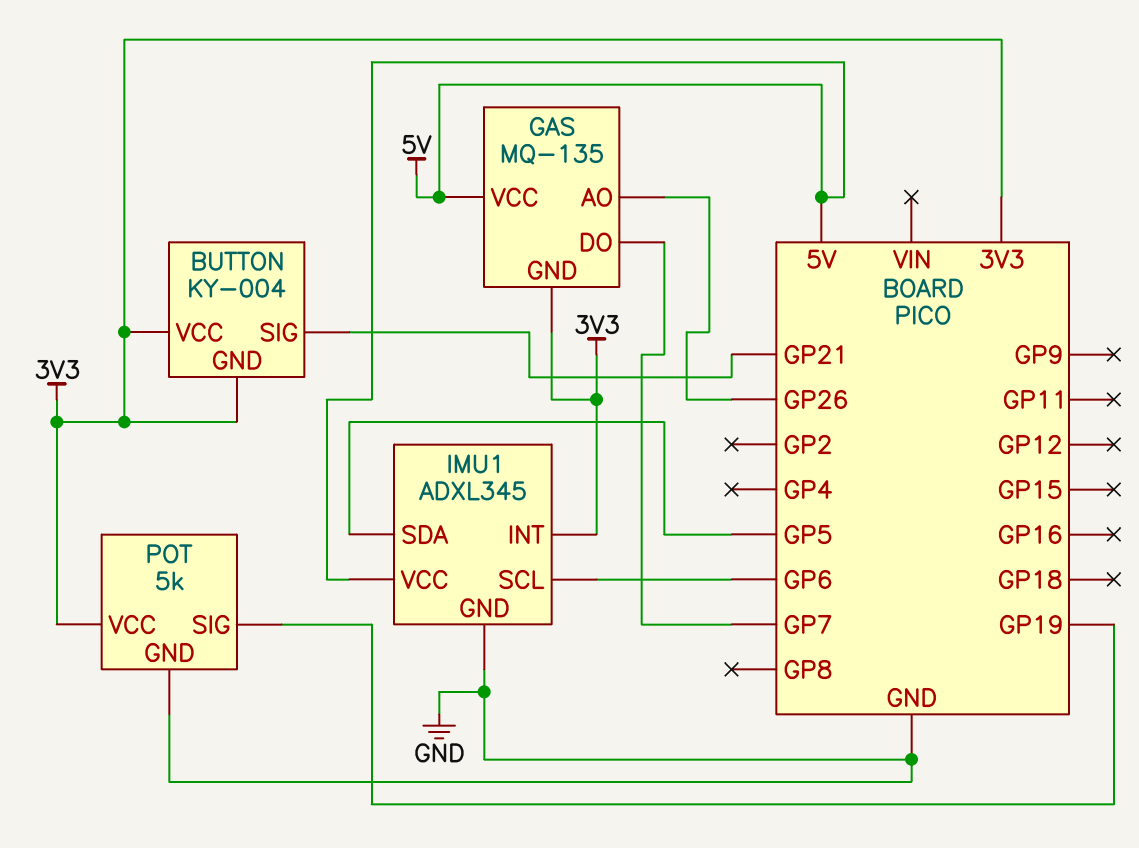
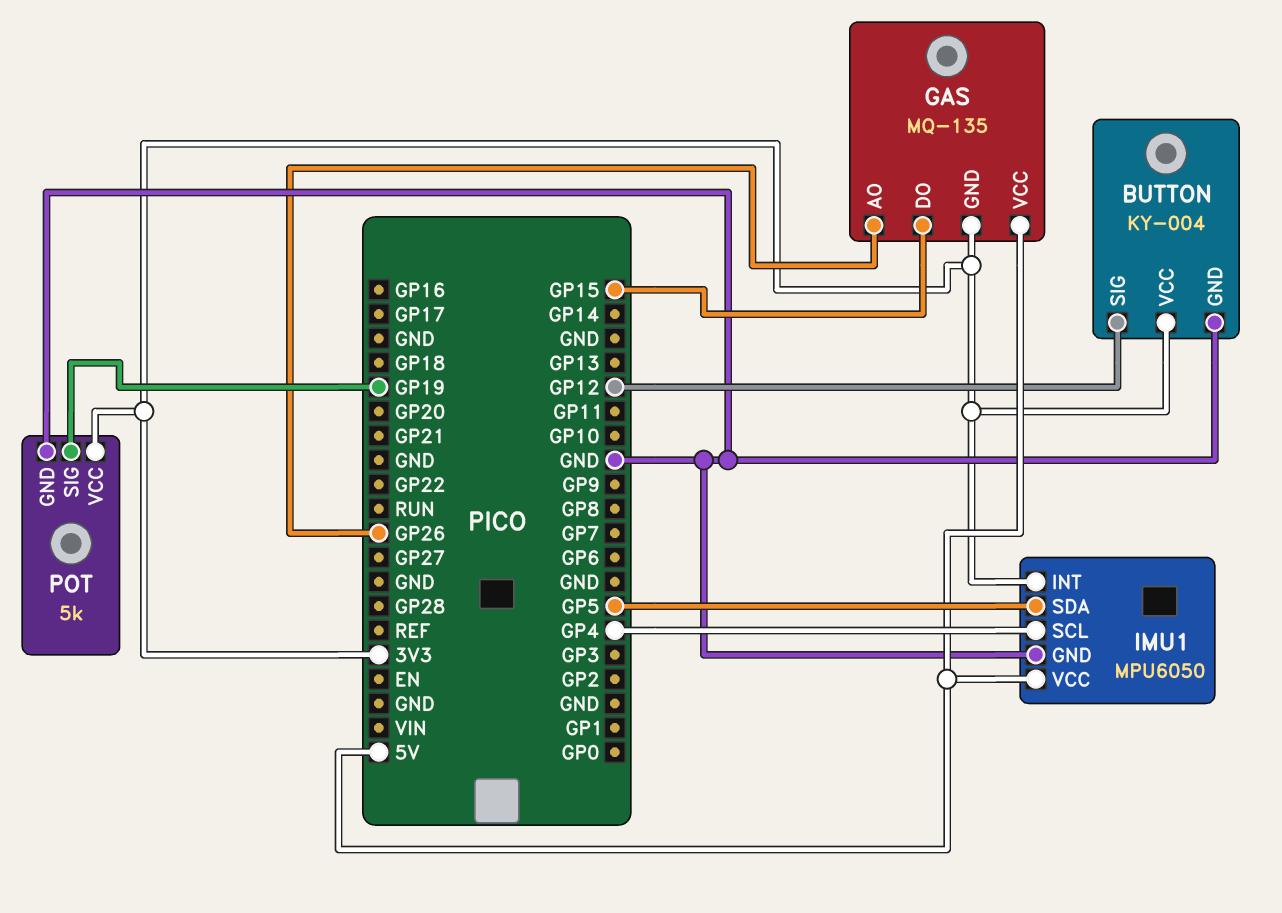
BUTTON pin GND: 3V3 -> GND
BUTTON pin SIG: GP21 -> GP12
GAS pin DO: GP7 -> GP15
IMU1: ADXL345 -> MPU6050
IMU1 pin SCL: GP6 -> GP4

